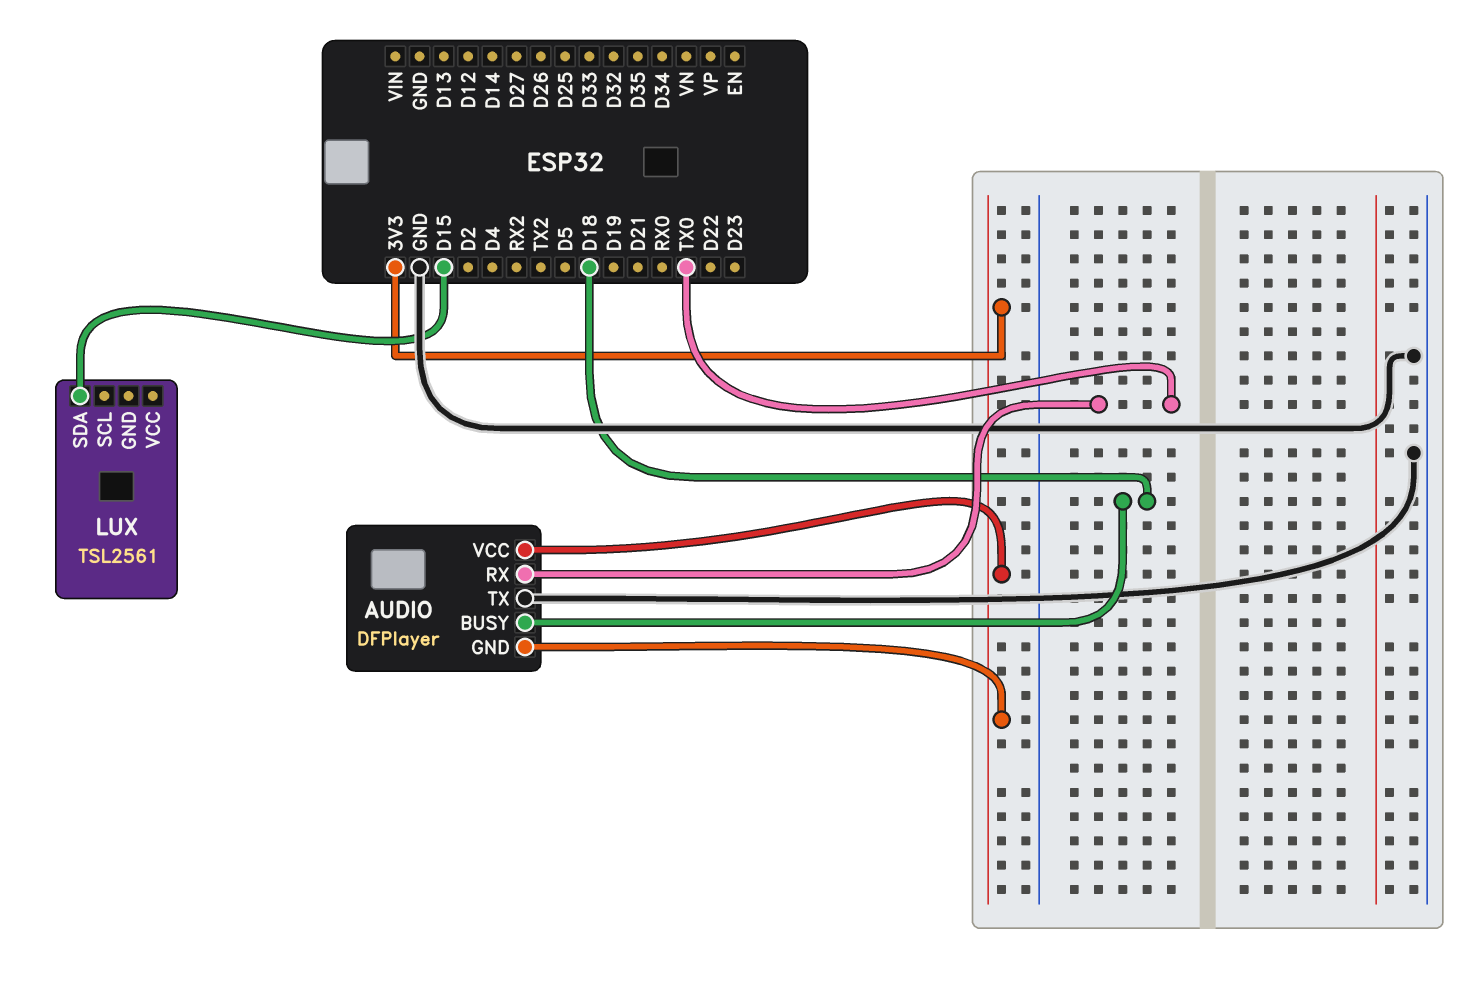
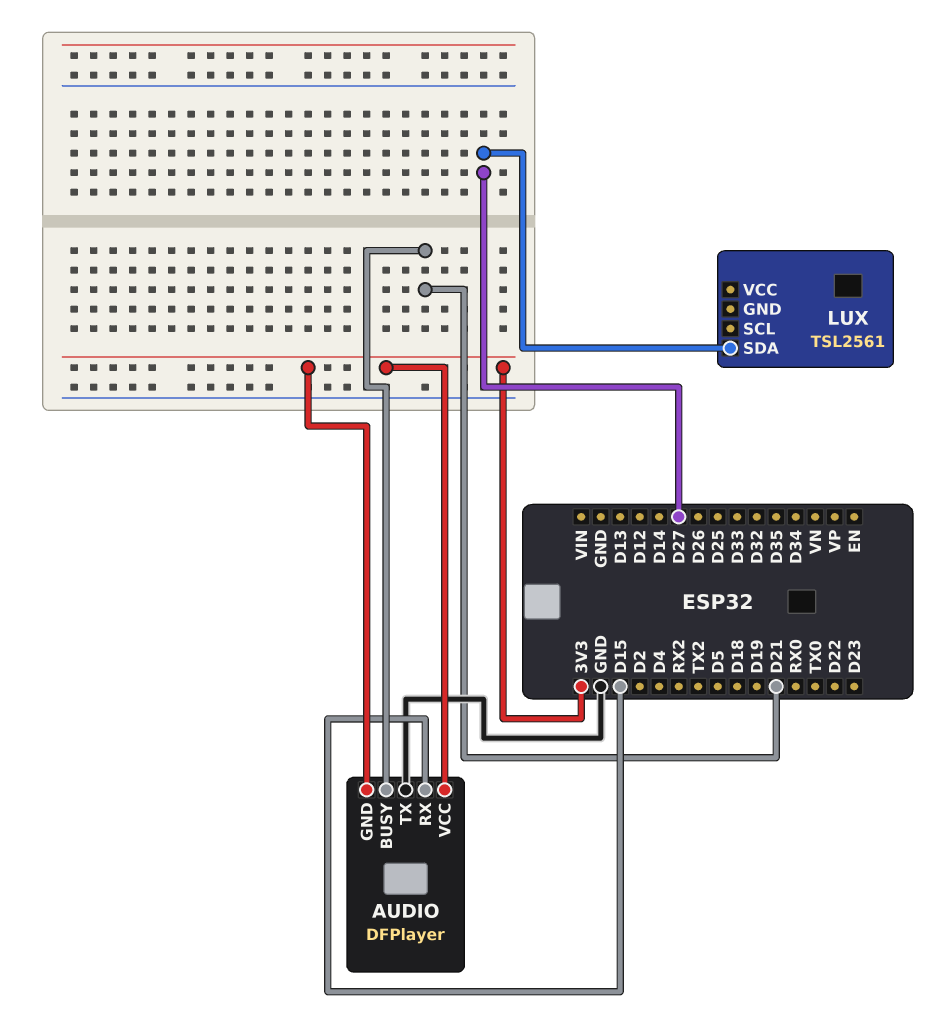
AUDIO pin BUSY: D18 -> D21
AUDIO pin RX: TX0 -> D15
LUX pin SDA: D15 -> D27

